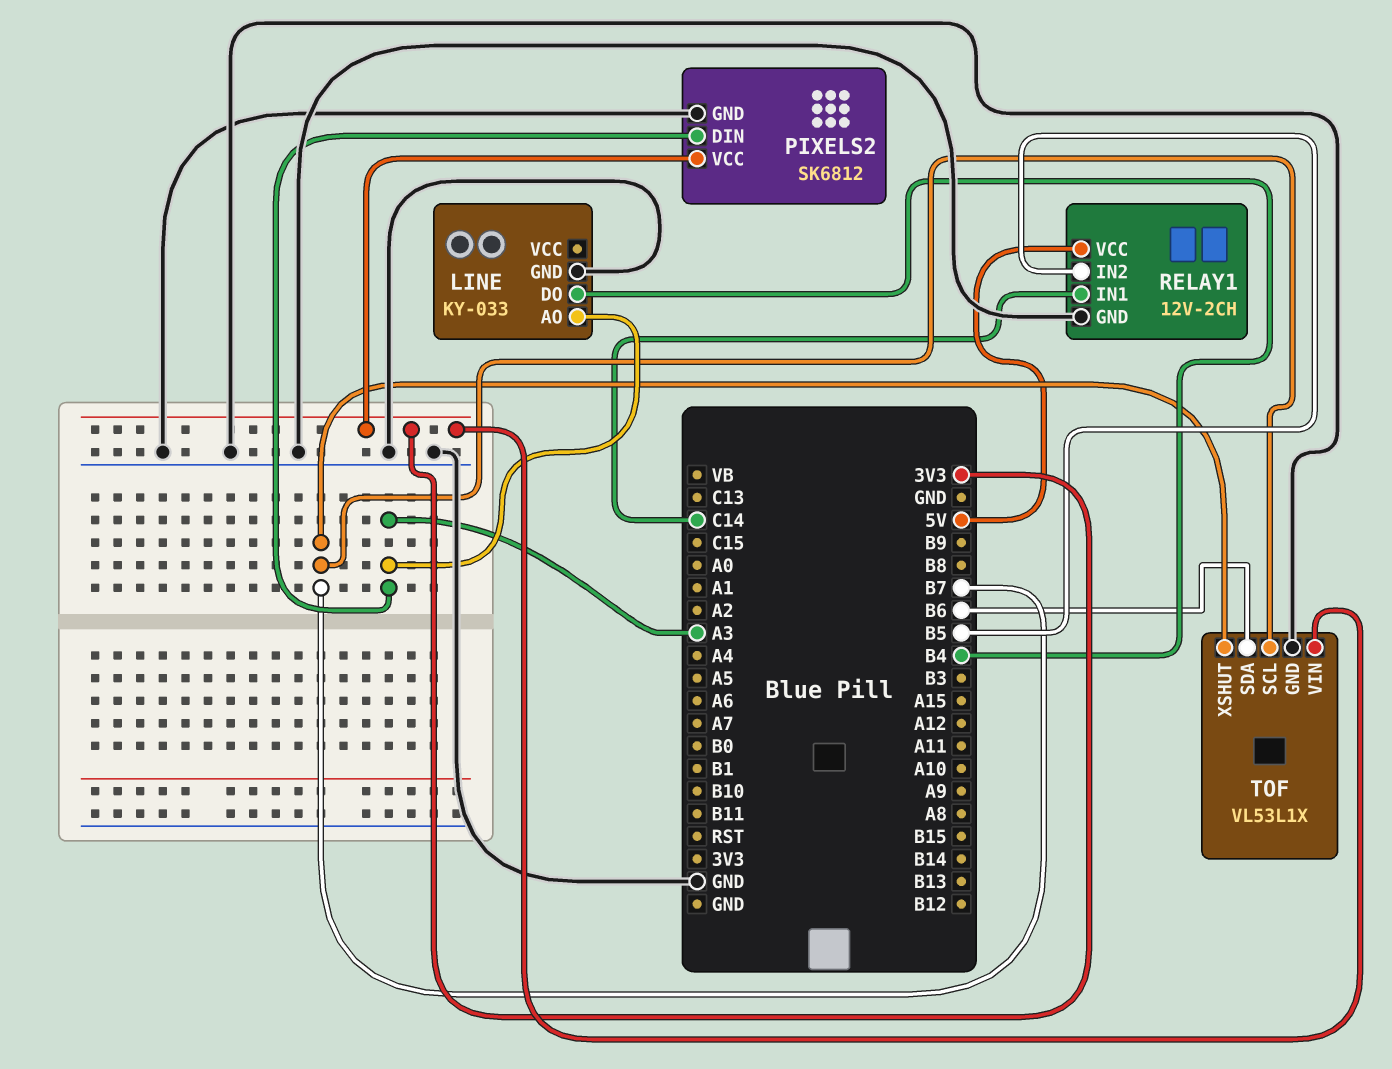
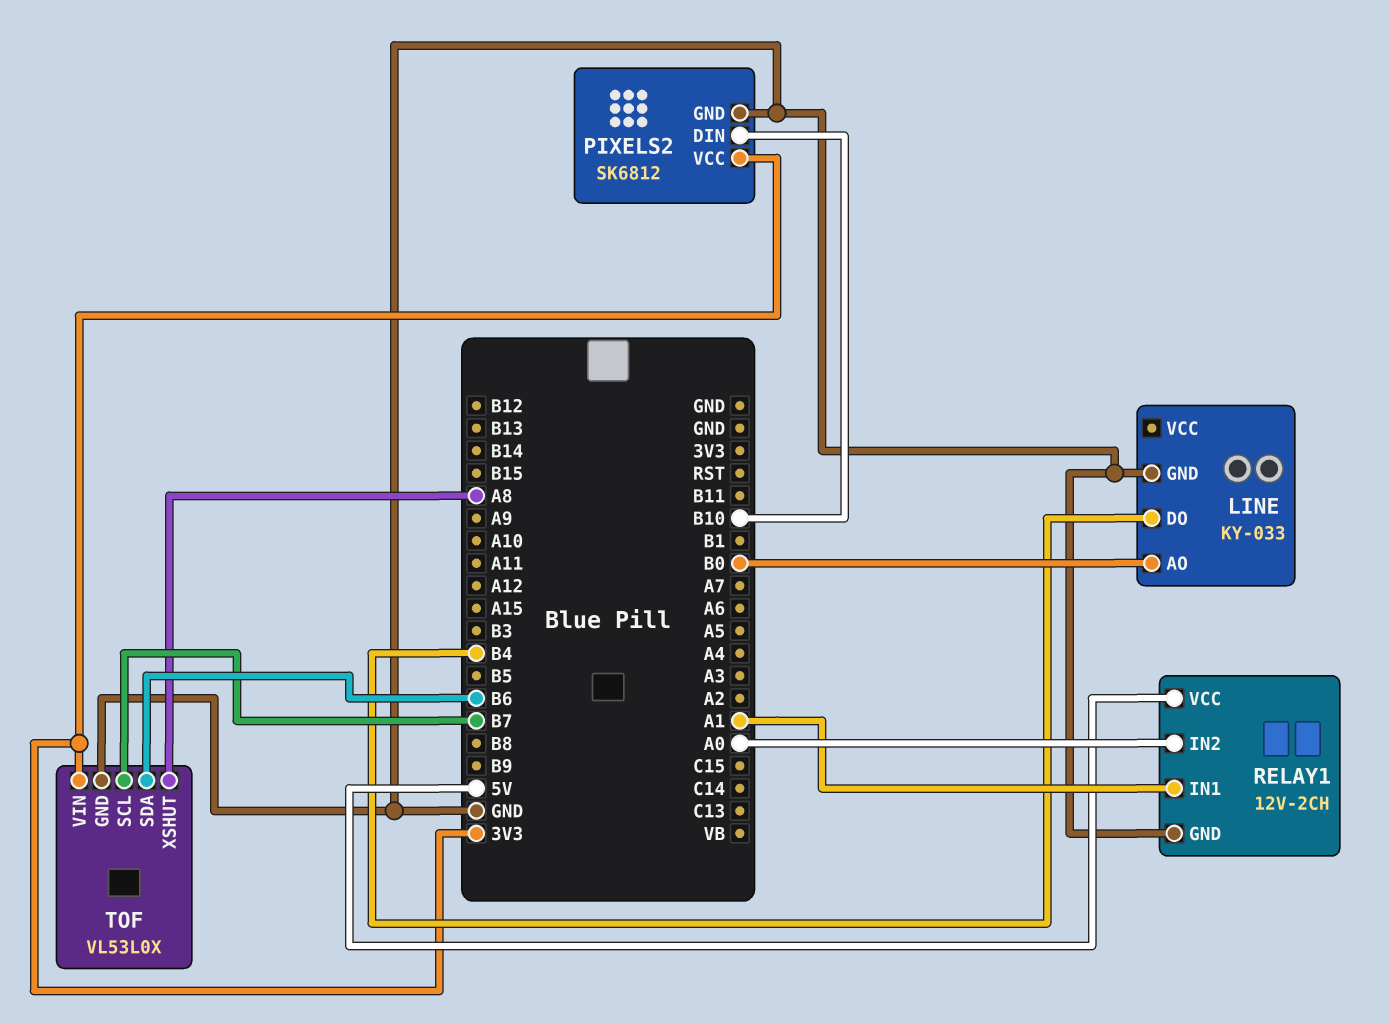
LINE pin AO: A3 -> B0
PIXELS2 pin DIN: A3 -> B10
RELAY1 pin IN1: C14 -> A1
RELAY1 pin IN2: B5 -> A0
TOF: VL53L1X -> VL53L0X
TOF pin XSHUT: B7 -> A8

